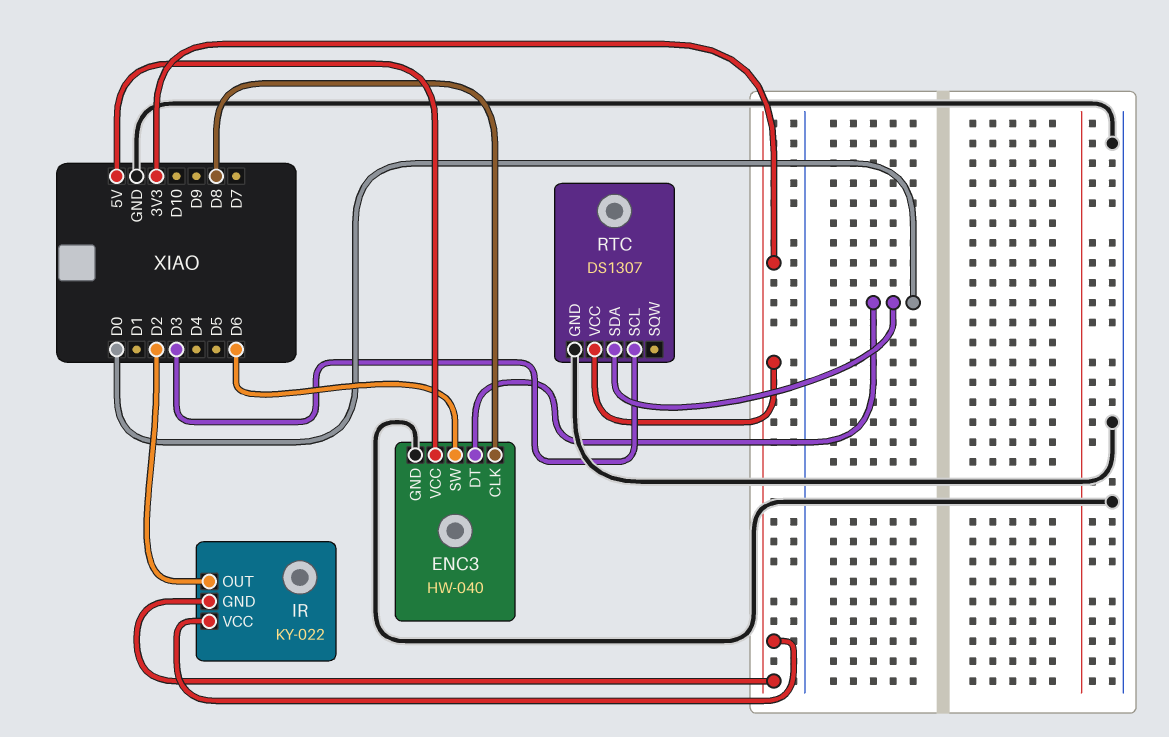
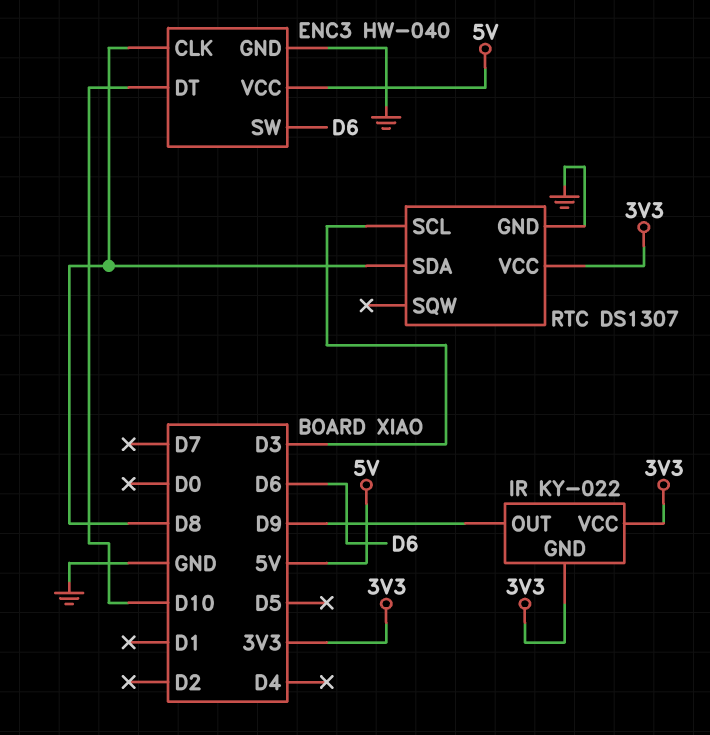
ENC3 pin DT: D0 -> D10
IR pin OUT: D2 -> D9
RTC pin SDA: D0 -> D8

